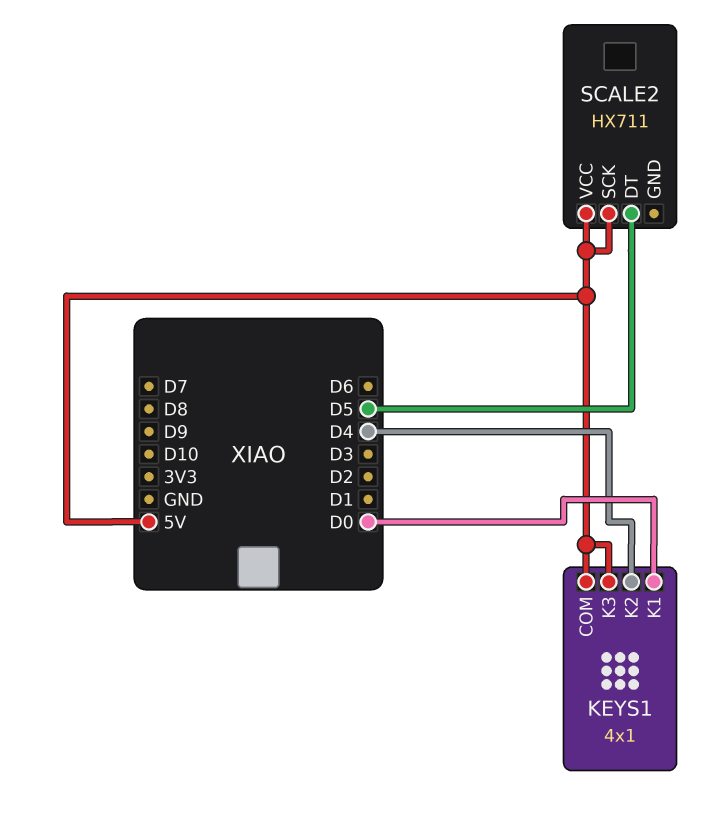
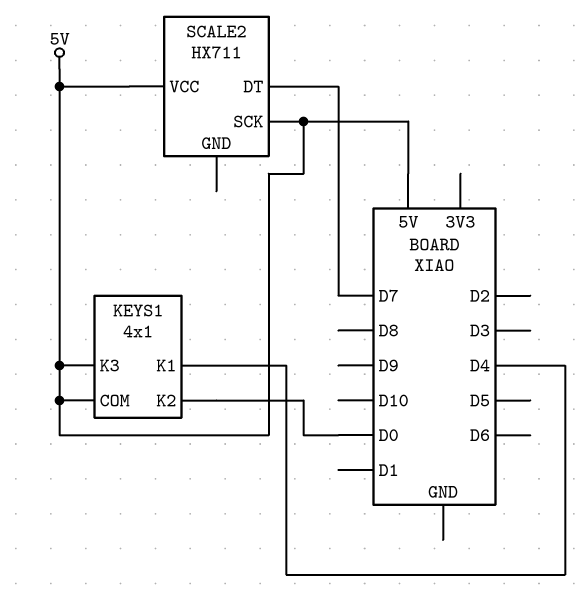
KEYS1 pin K1: D0 -> D4
KEYS1 pin K2: D4 -> D0
SCALE2 pin DT: D5 -> D7

